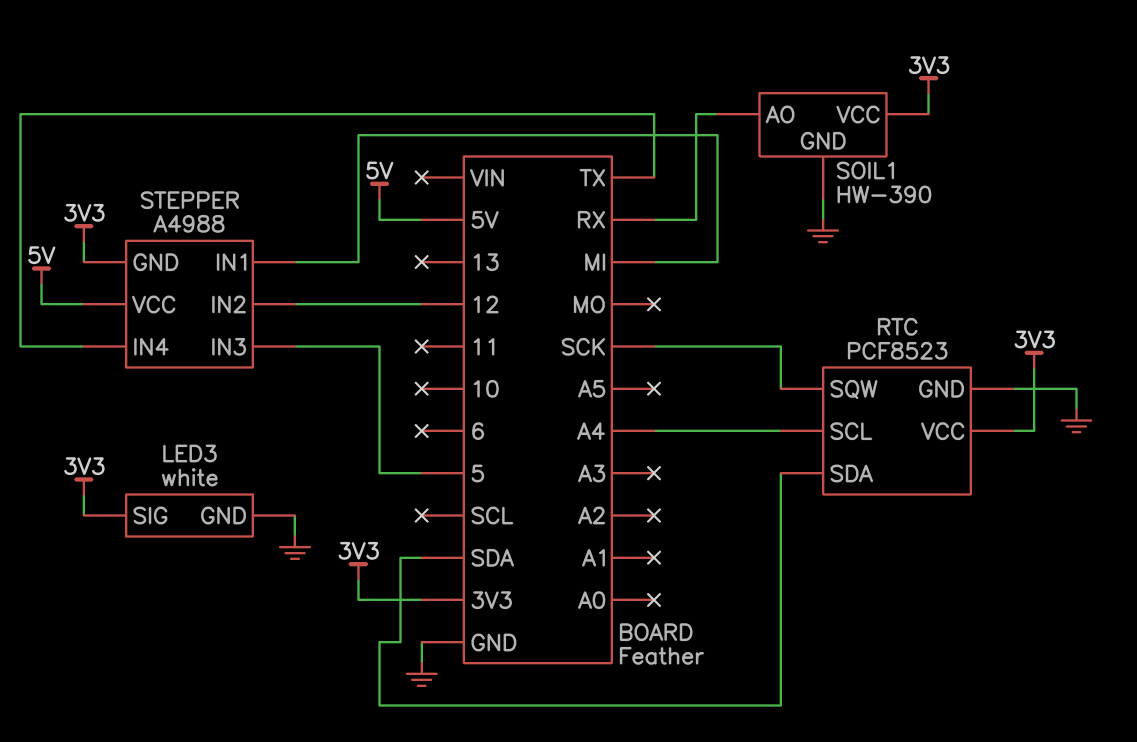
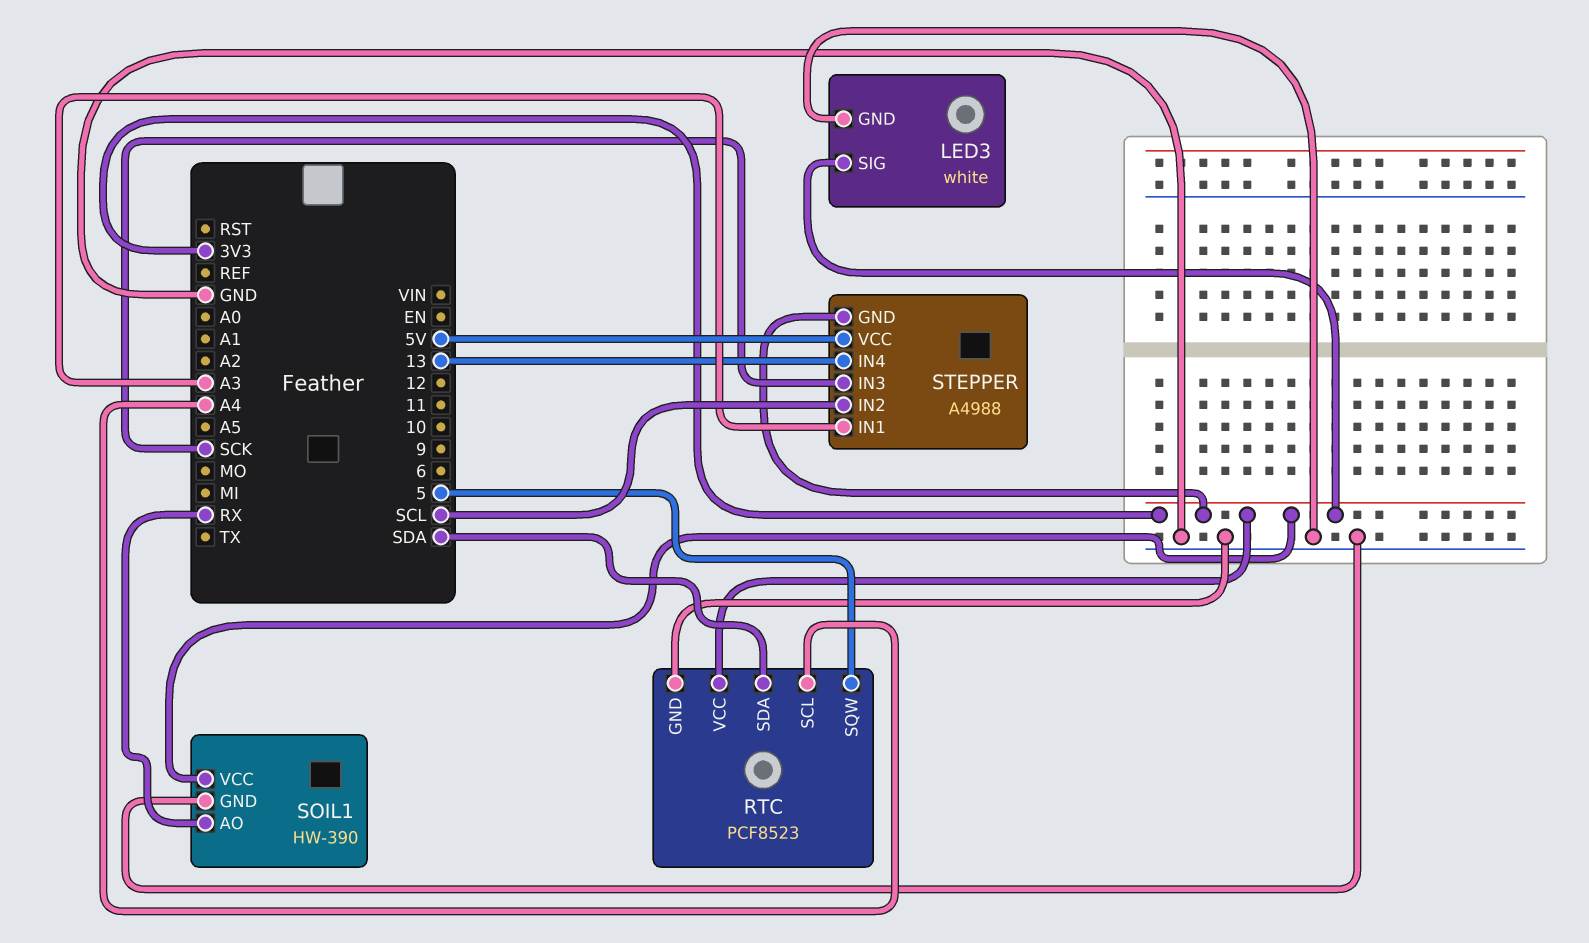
RTC pin SQW: SCK -> 5
STEPPER pin IN1: MI -> A3
STEPPER pin IN2: 12 -> SCL
STEPPER pin IN3: 5 -> SCK
STEPPER pin IN4: TX -> 13

